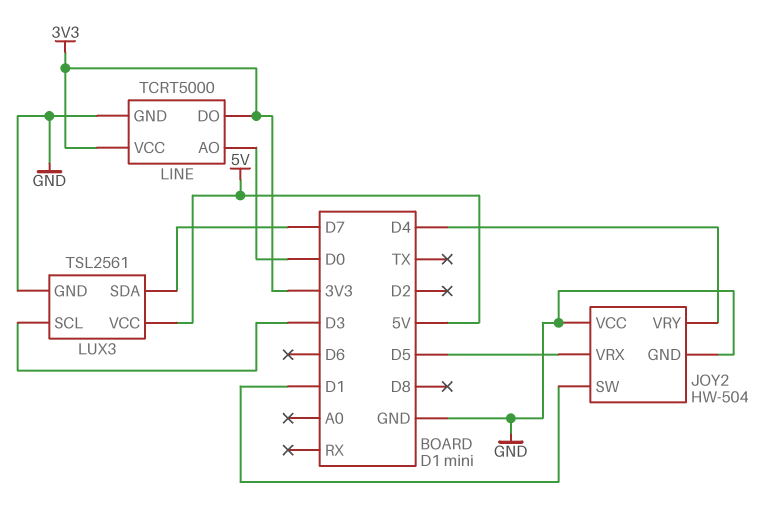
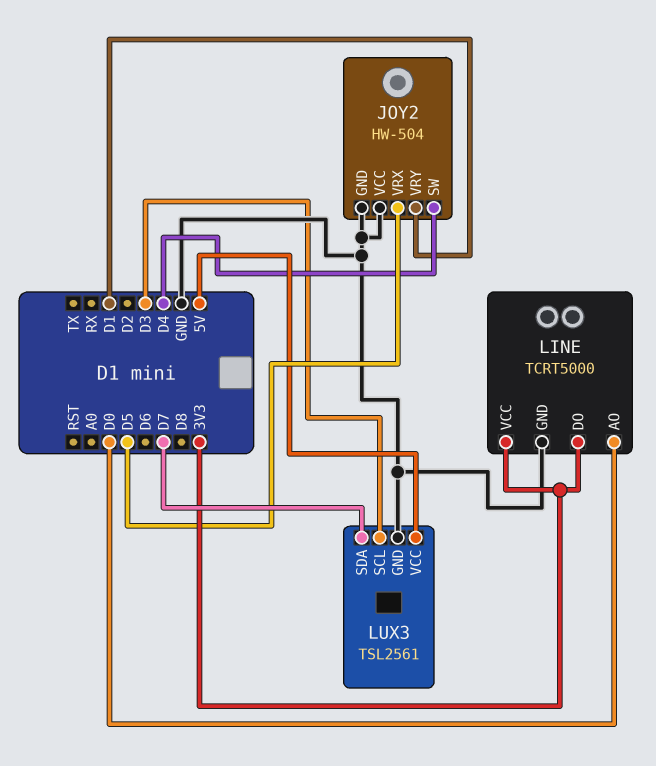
JOY2 pin SW: D1 -> D4
JOY2 pin VRY: D4 -> D1

